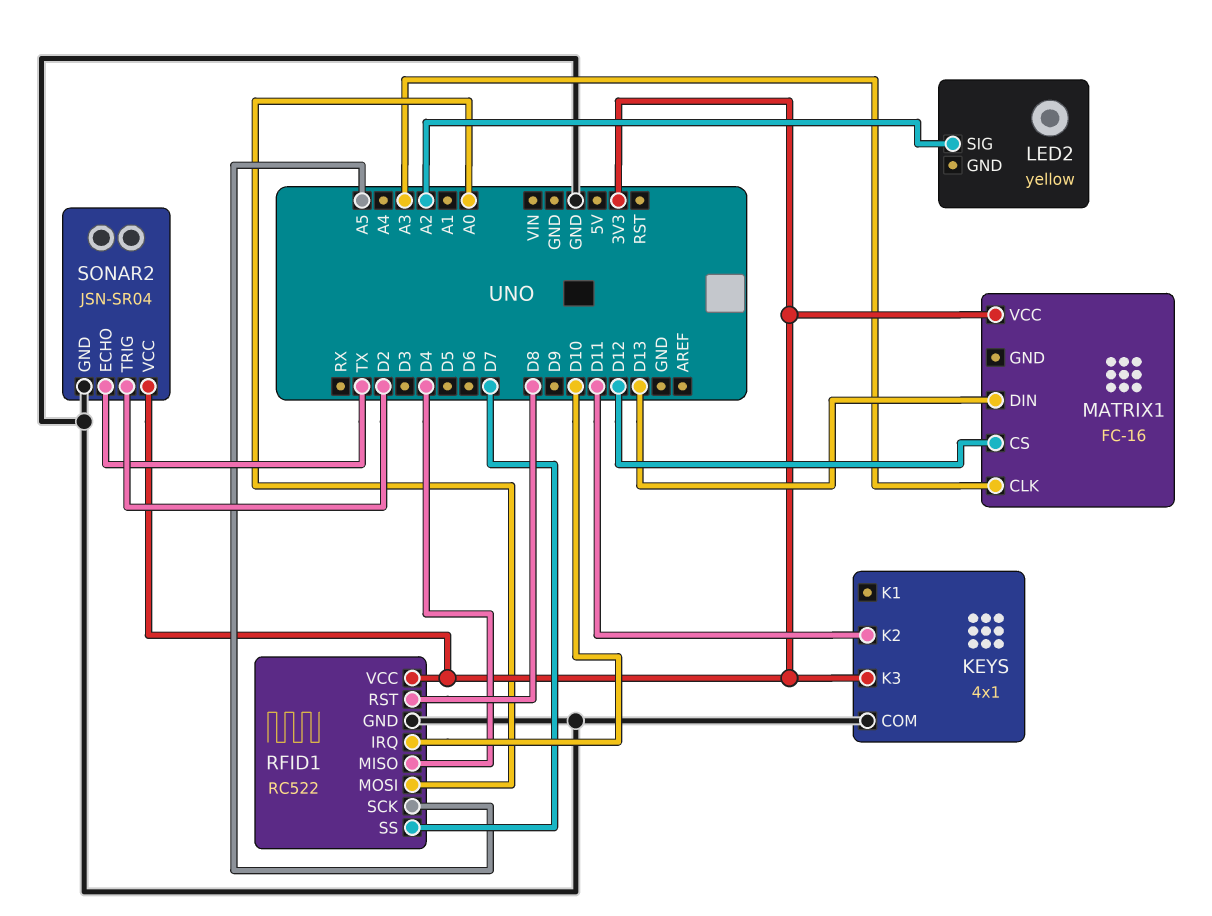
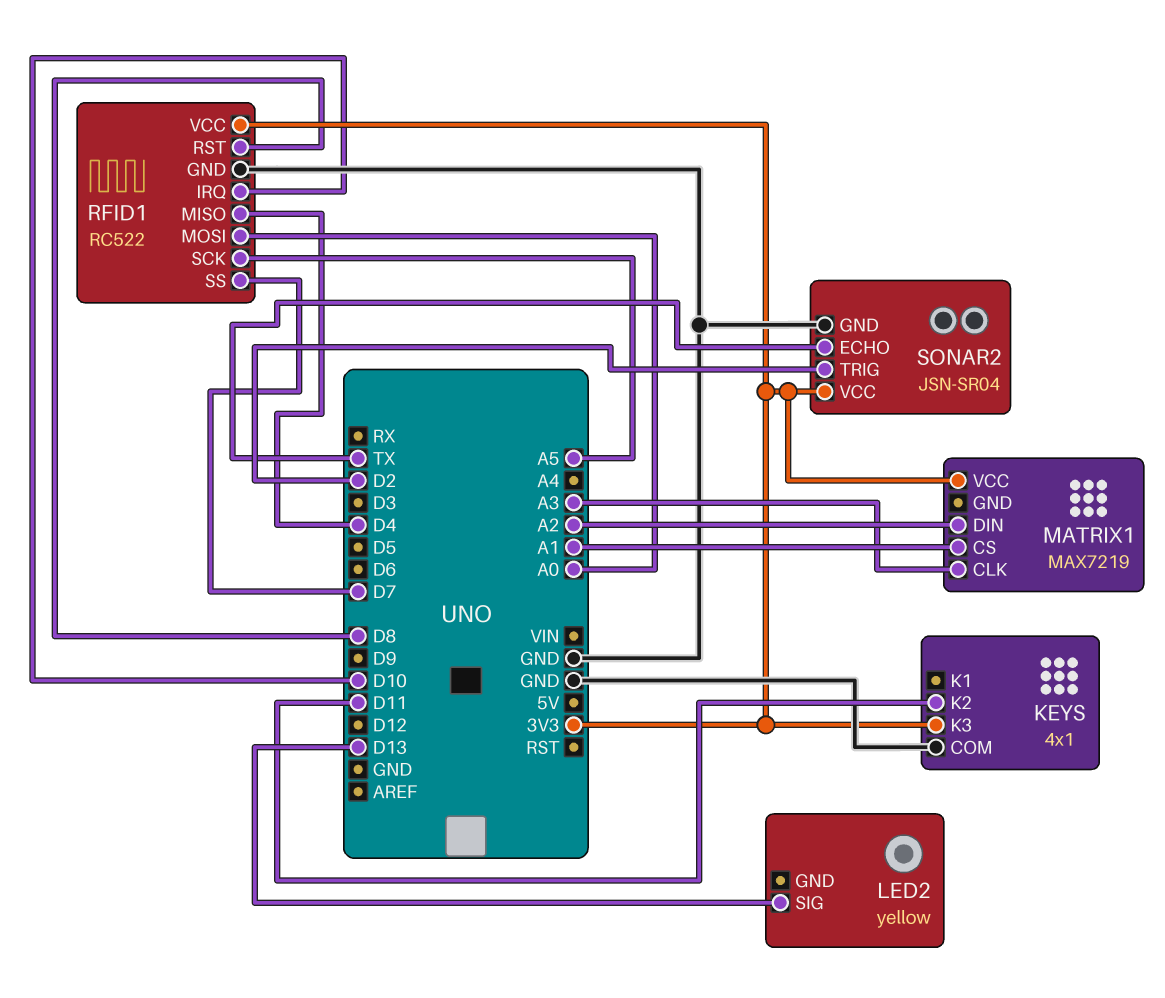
LED2 pin SIG: A2 -> D13
MATRIX1: FC-16 -> MAX7219
MATRIX1 pin CS: D12 -> A1
MATRIX1 pin DIN: D13 -> A2

